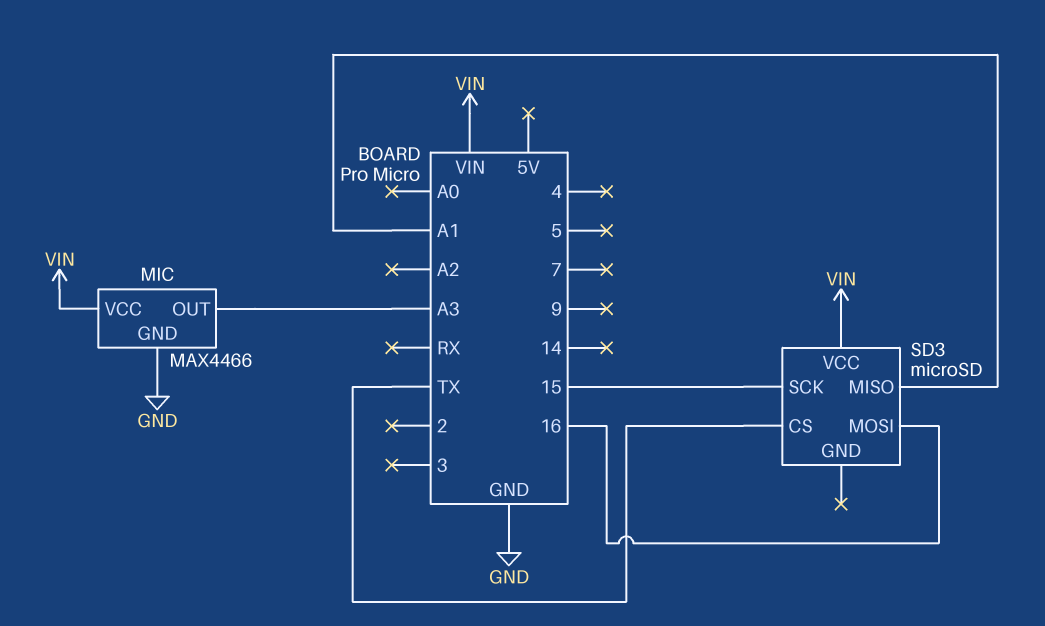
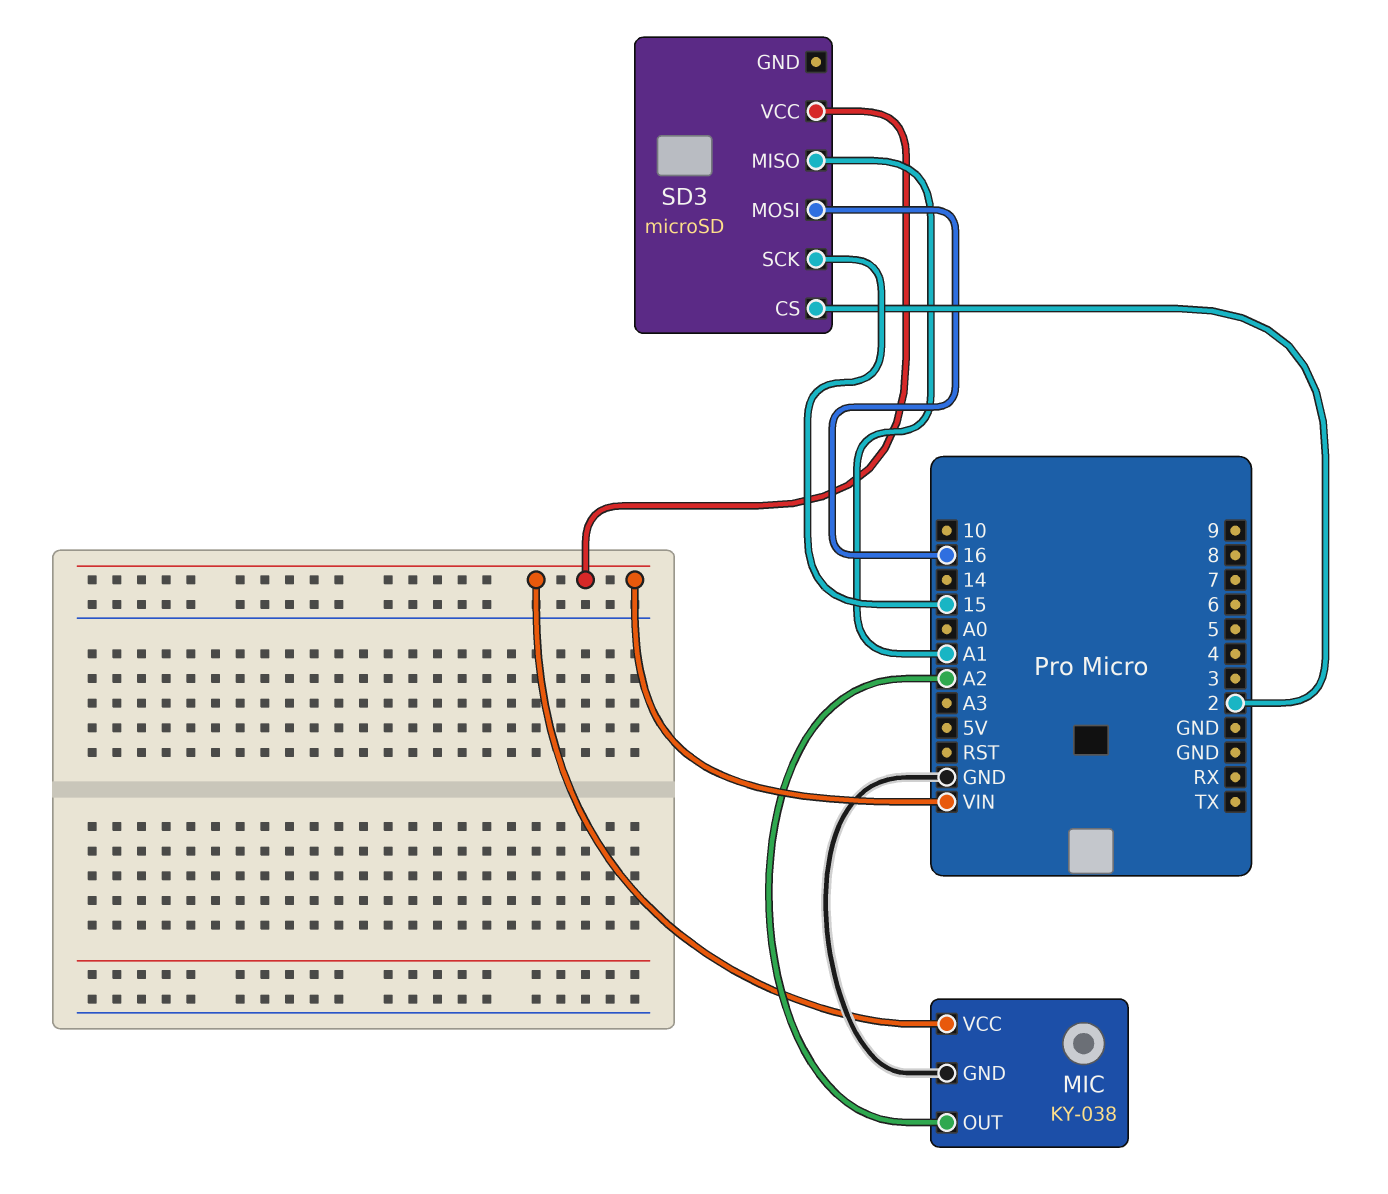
MIC: MAX4466 -> KY-038
MIC pin OUT: A3 -> A2
SD3 pin CS: TX -> 2

